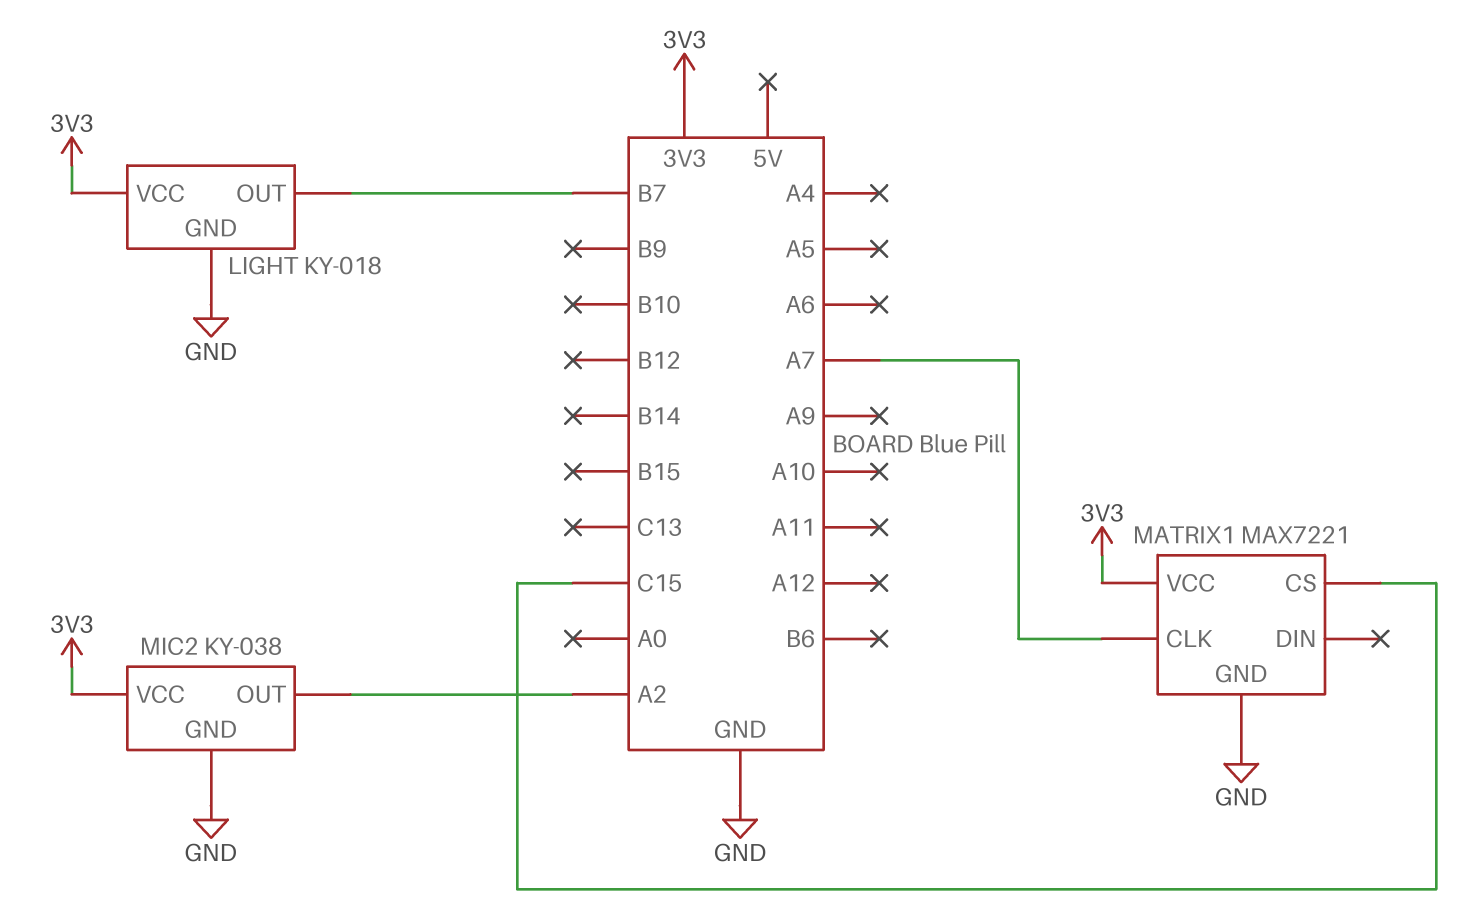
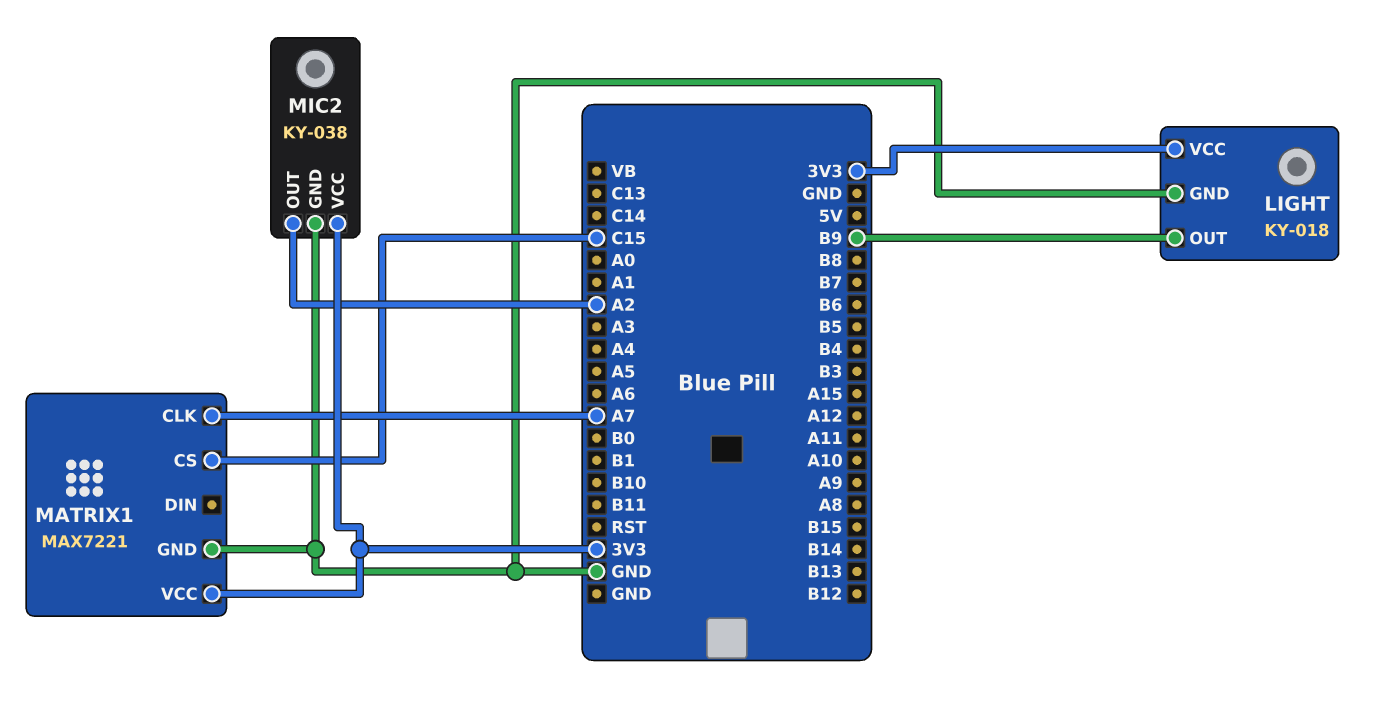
LIGHT pin OUT: B7 -> B9

